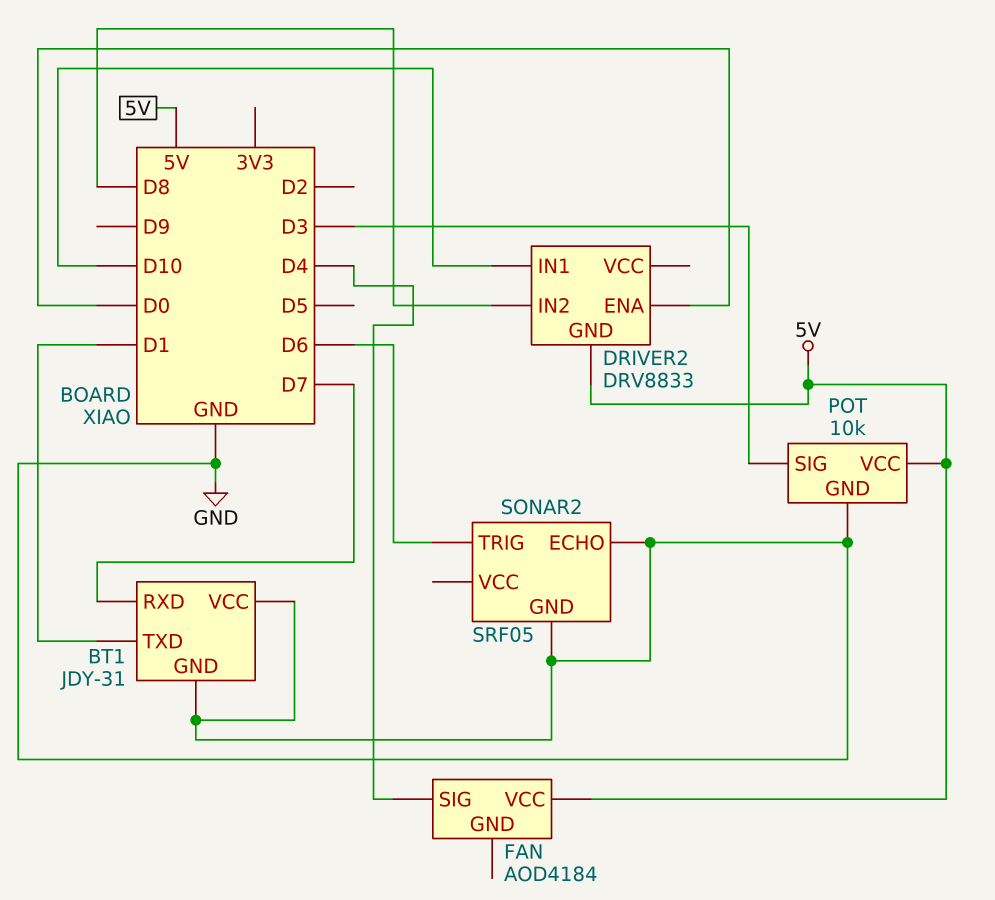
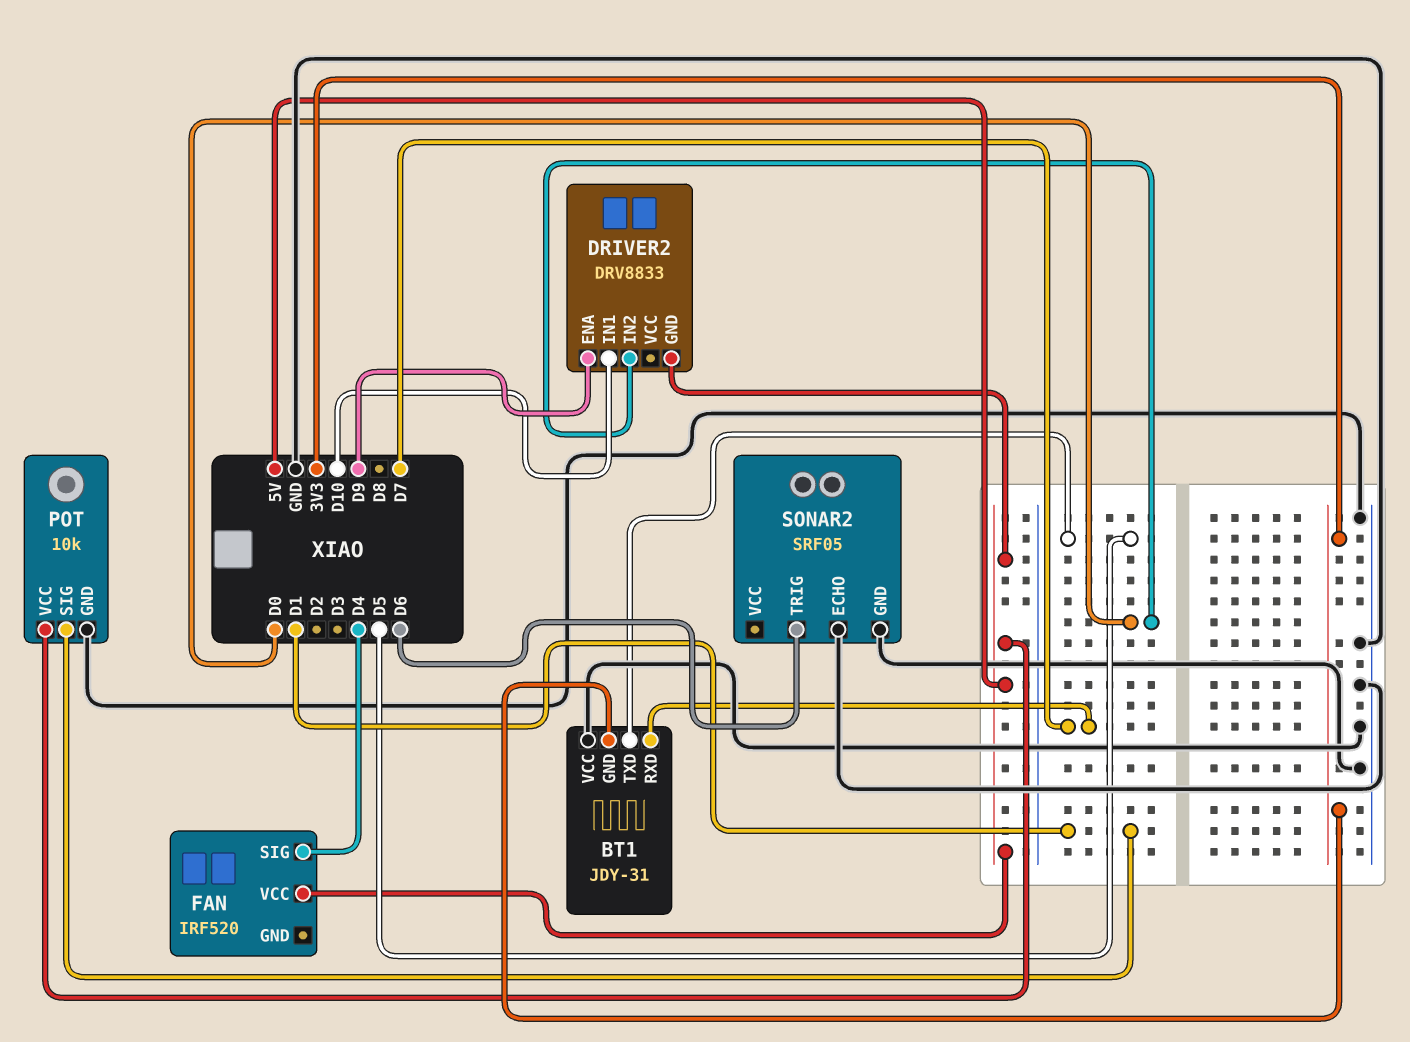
BT1 pin GND: GND -> 3V3
BT1 pin TXD: D1 -> D5
DRIVER2 pin ENA: D0 -> D9
DRIVER2 pin IN2: D8 -> D0
FAN: AOD4184 -> IRF520
POT pin SIG: D3 -> D1

